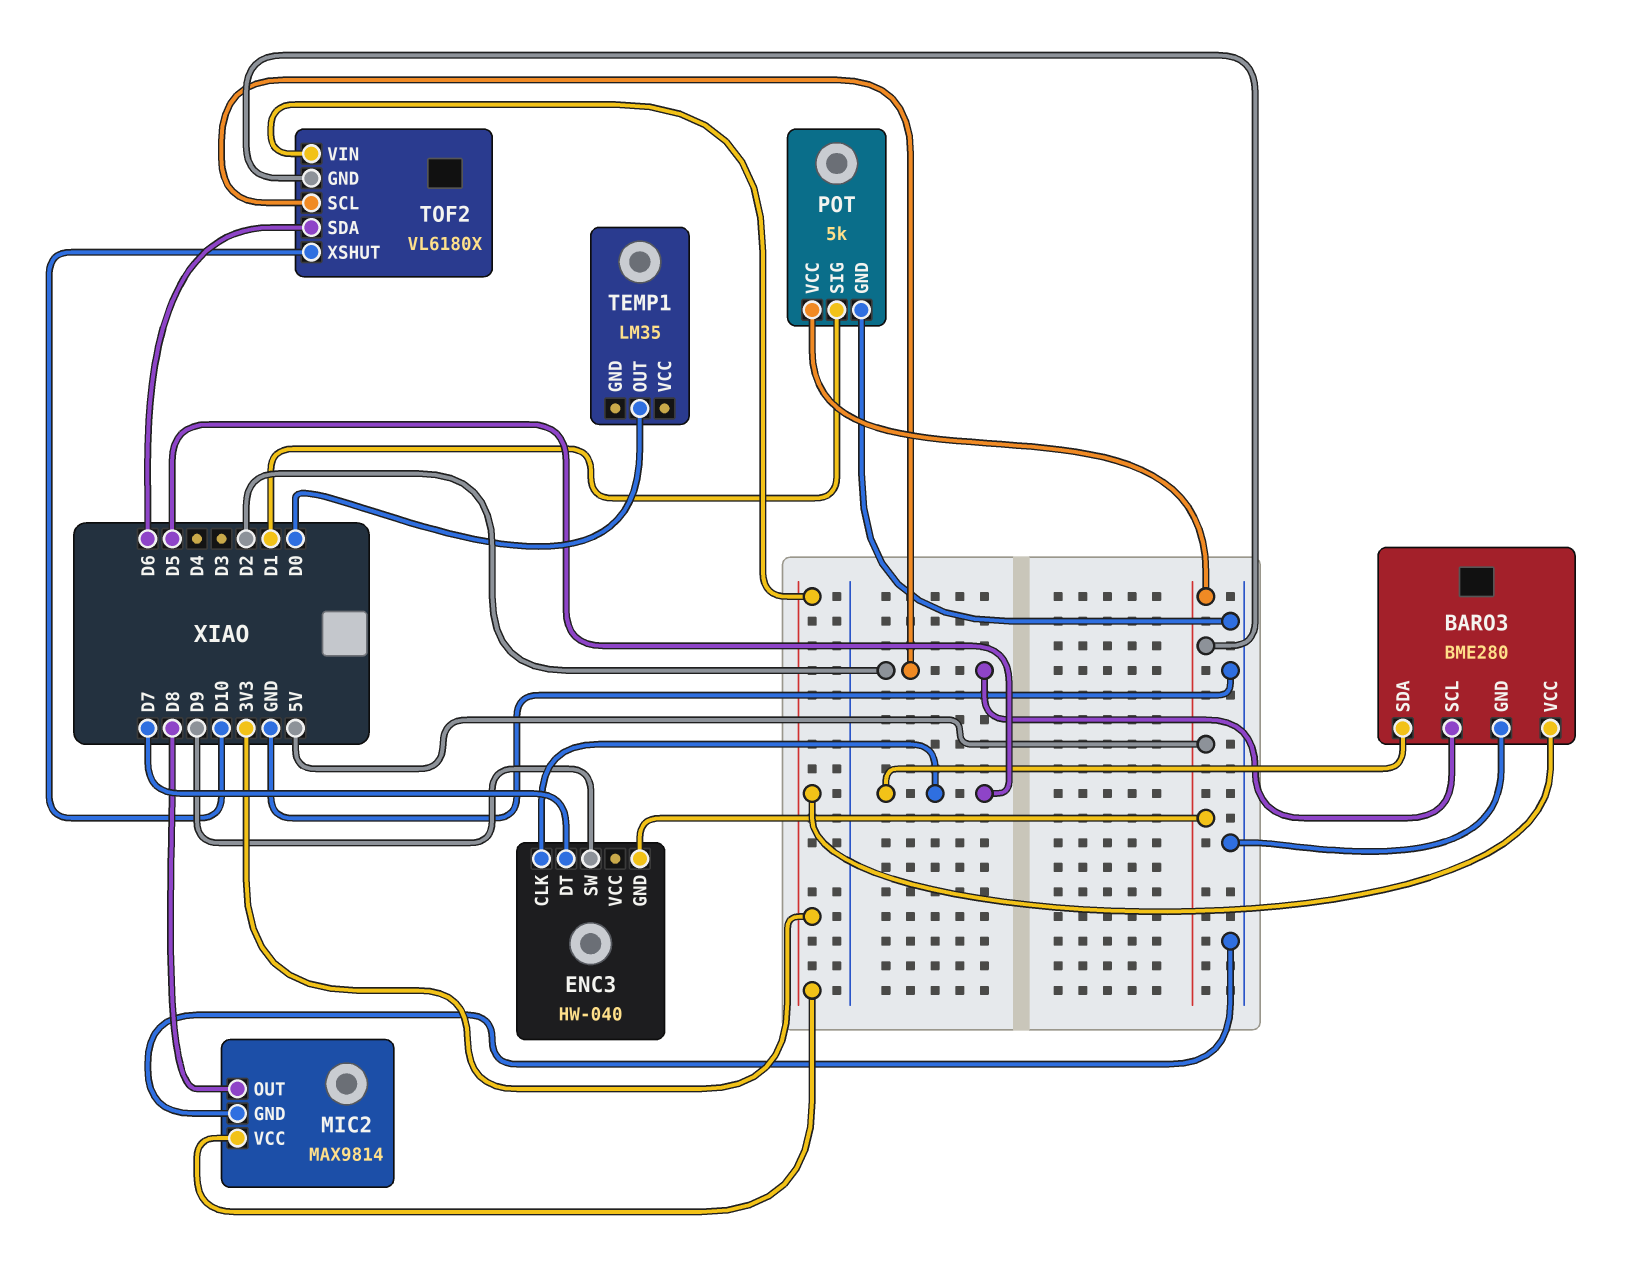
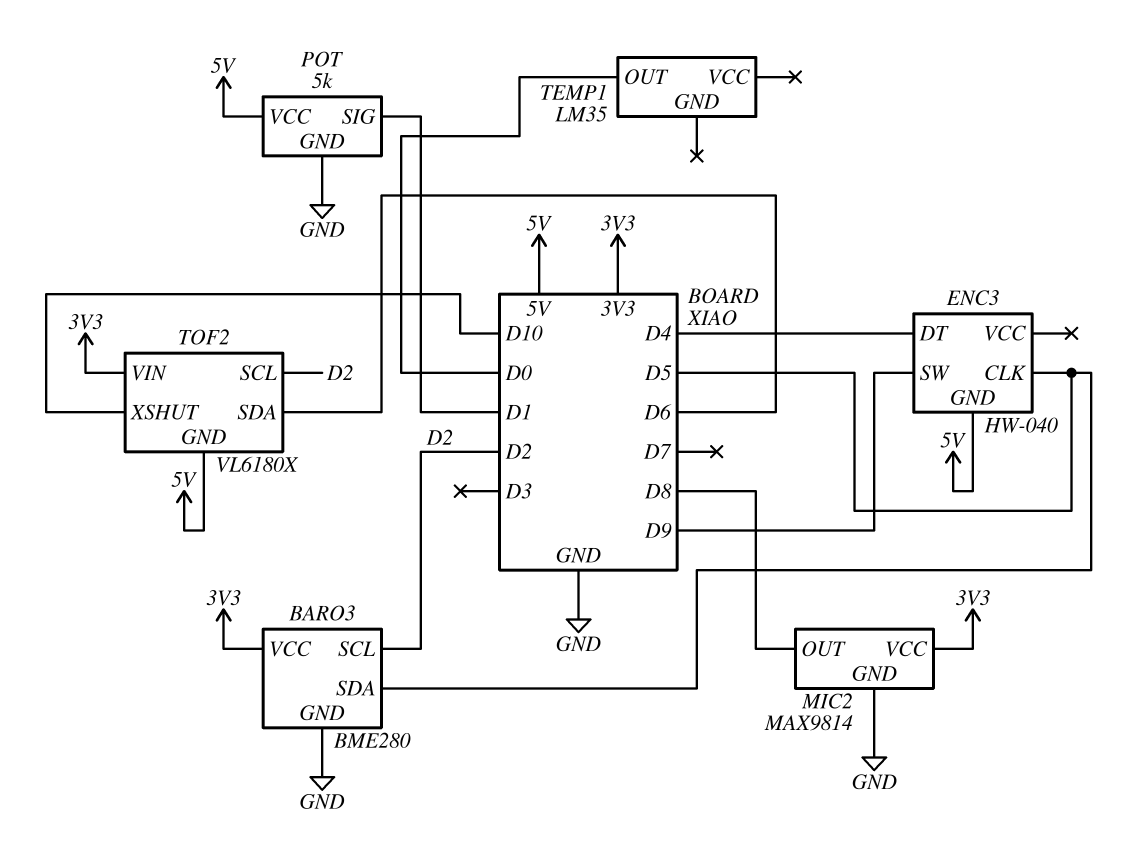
ENC3 pin DT: D7 -> D4

